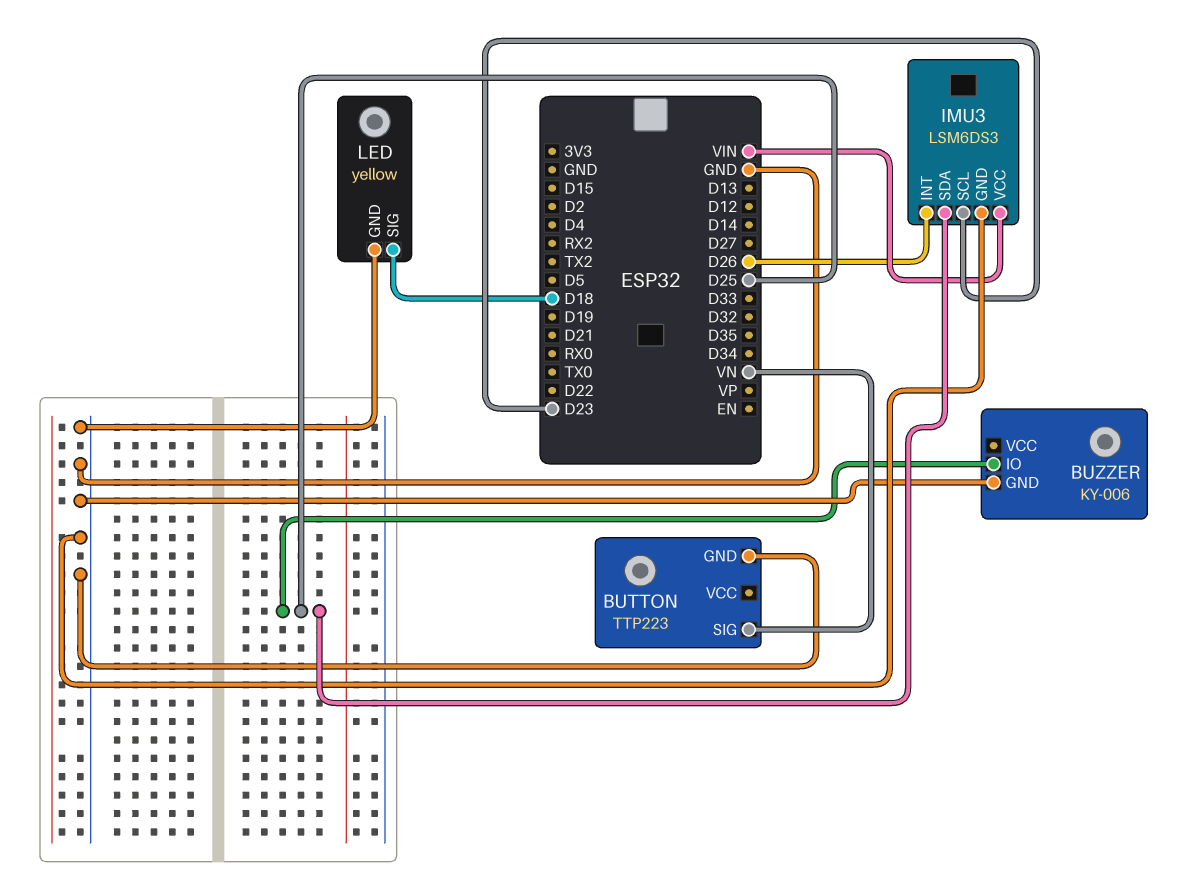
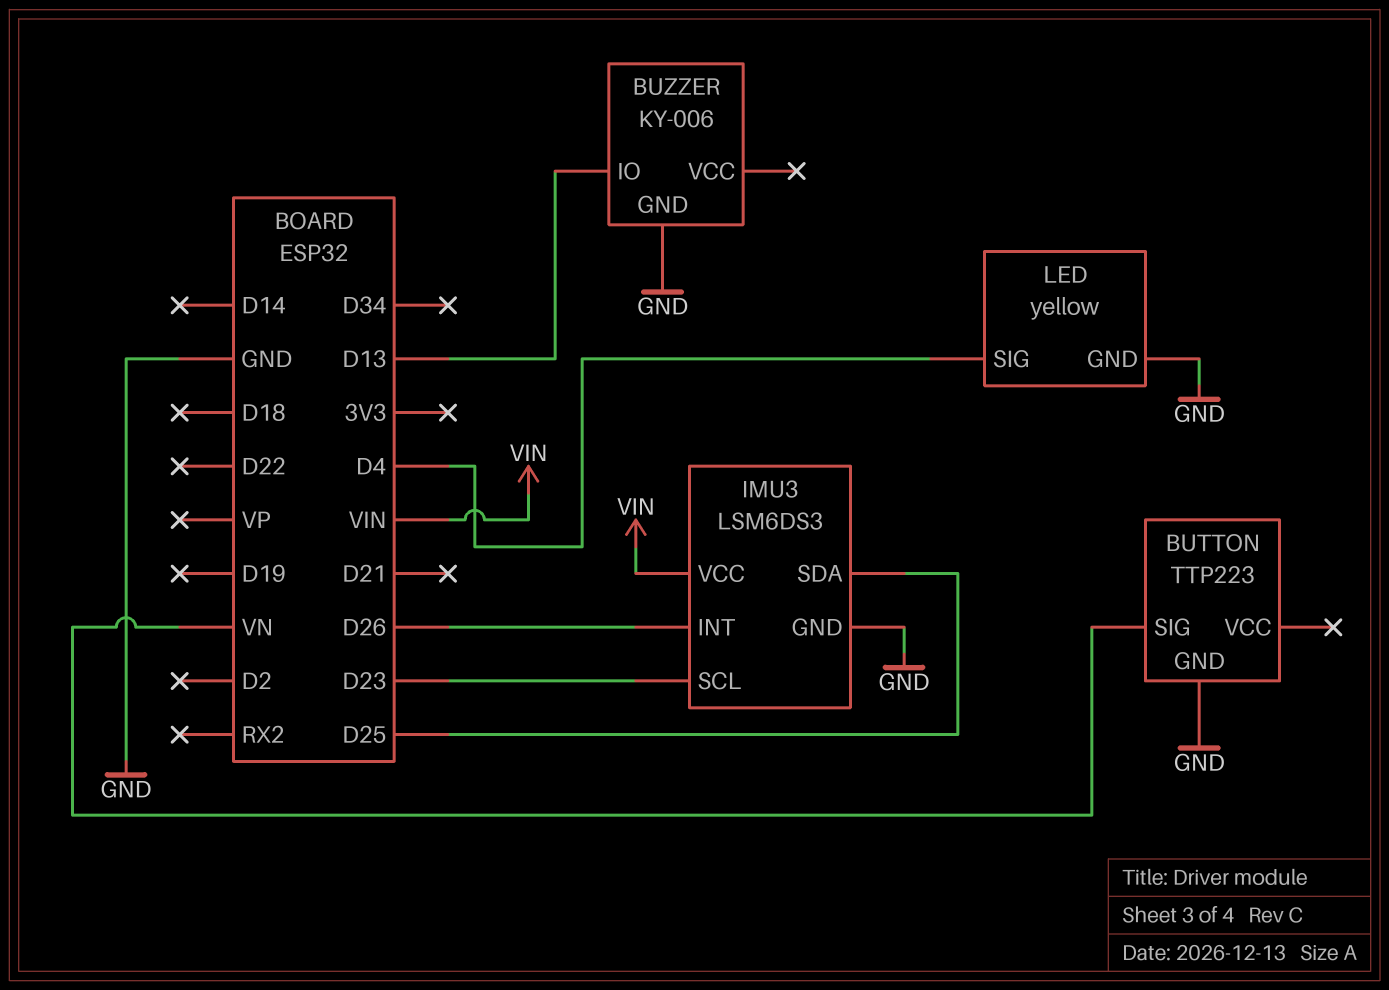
BUZZER pin IO: D25 -> D13
LED pin SIG: D18 -> D4

